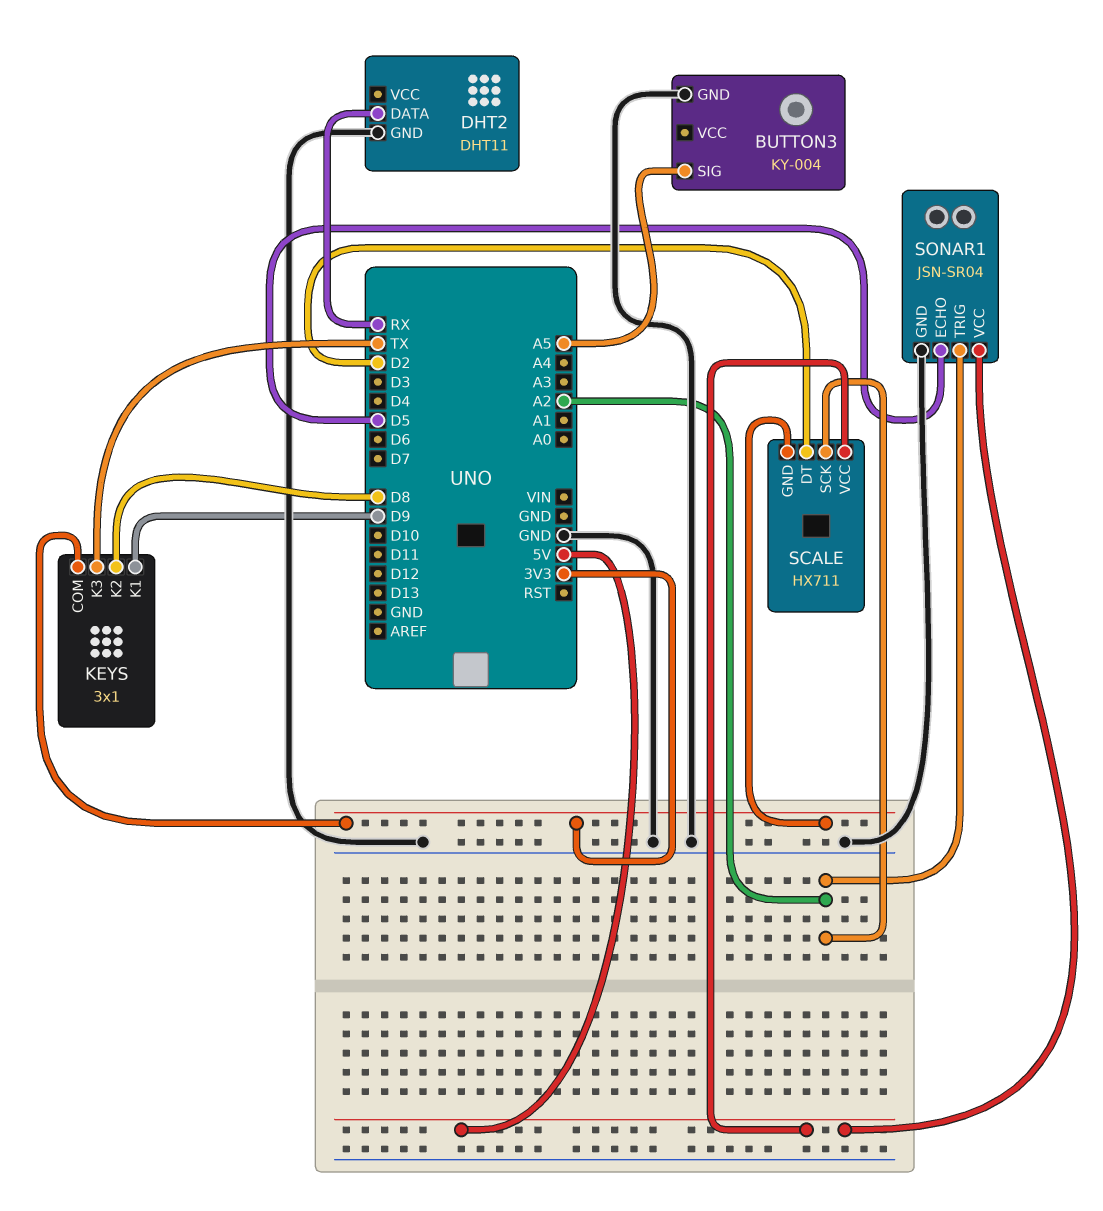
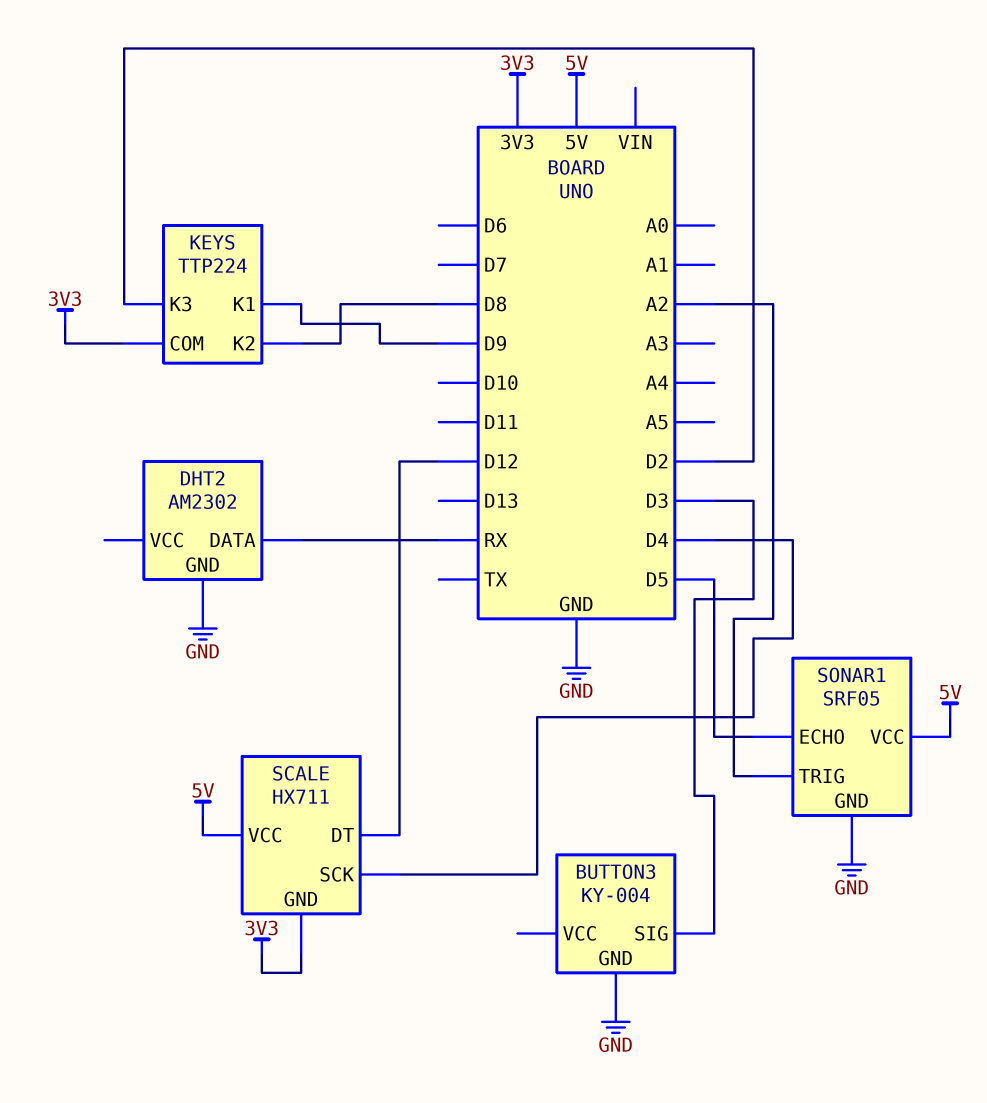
BUTTON3 pin SIG: A5 -> D3
DHT2: DHT11 -> AM2302
KEYS: 3x1 -> TTP224
KEYS pin K3: TX -> D2
SCALE pin DT: D2 -> D12
SCALE pin SCK: A2 -> D4
SONAR1: JSN-SR04 -> SRF05

